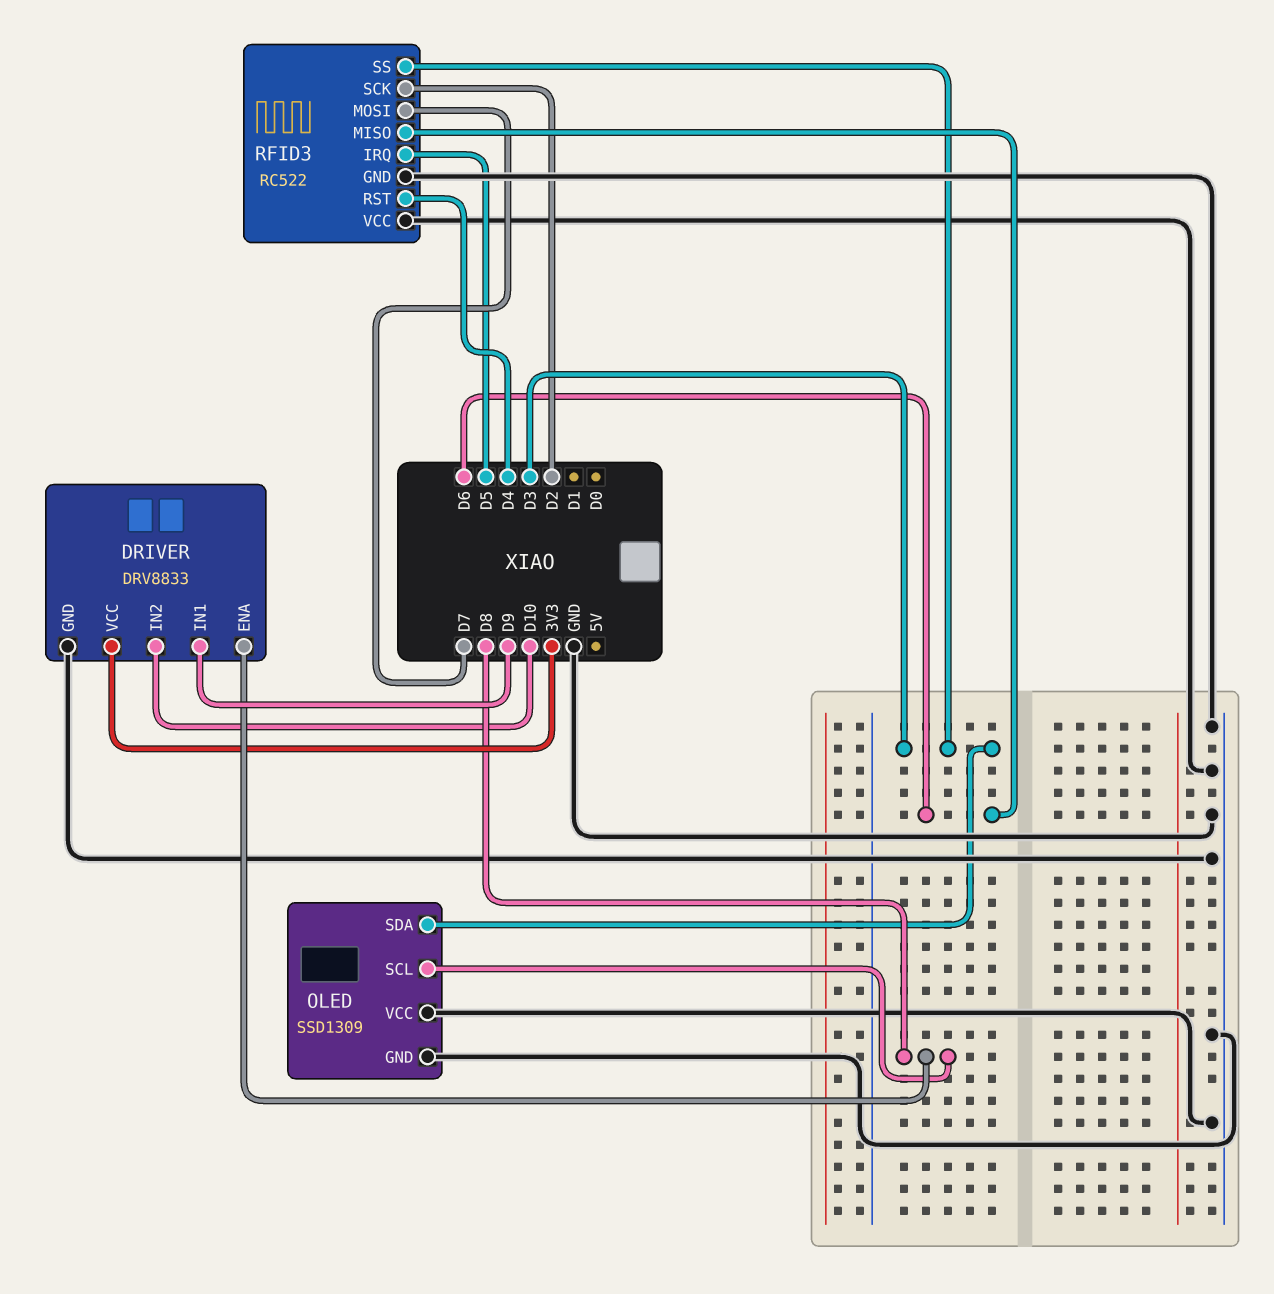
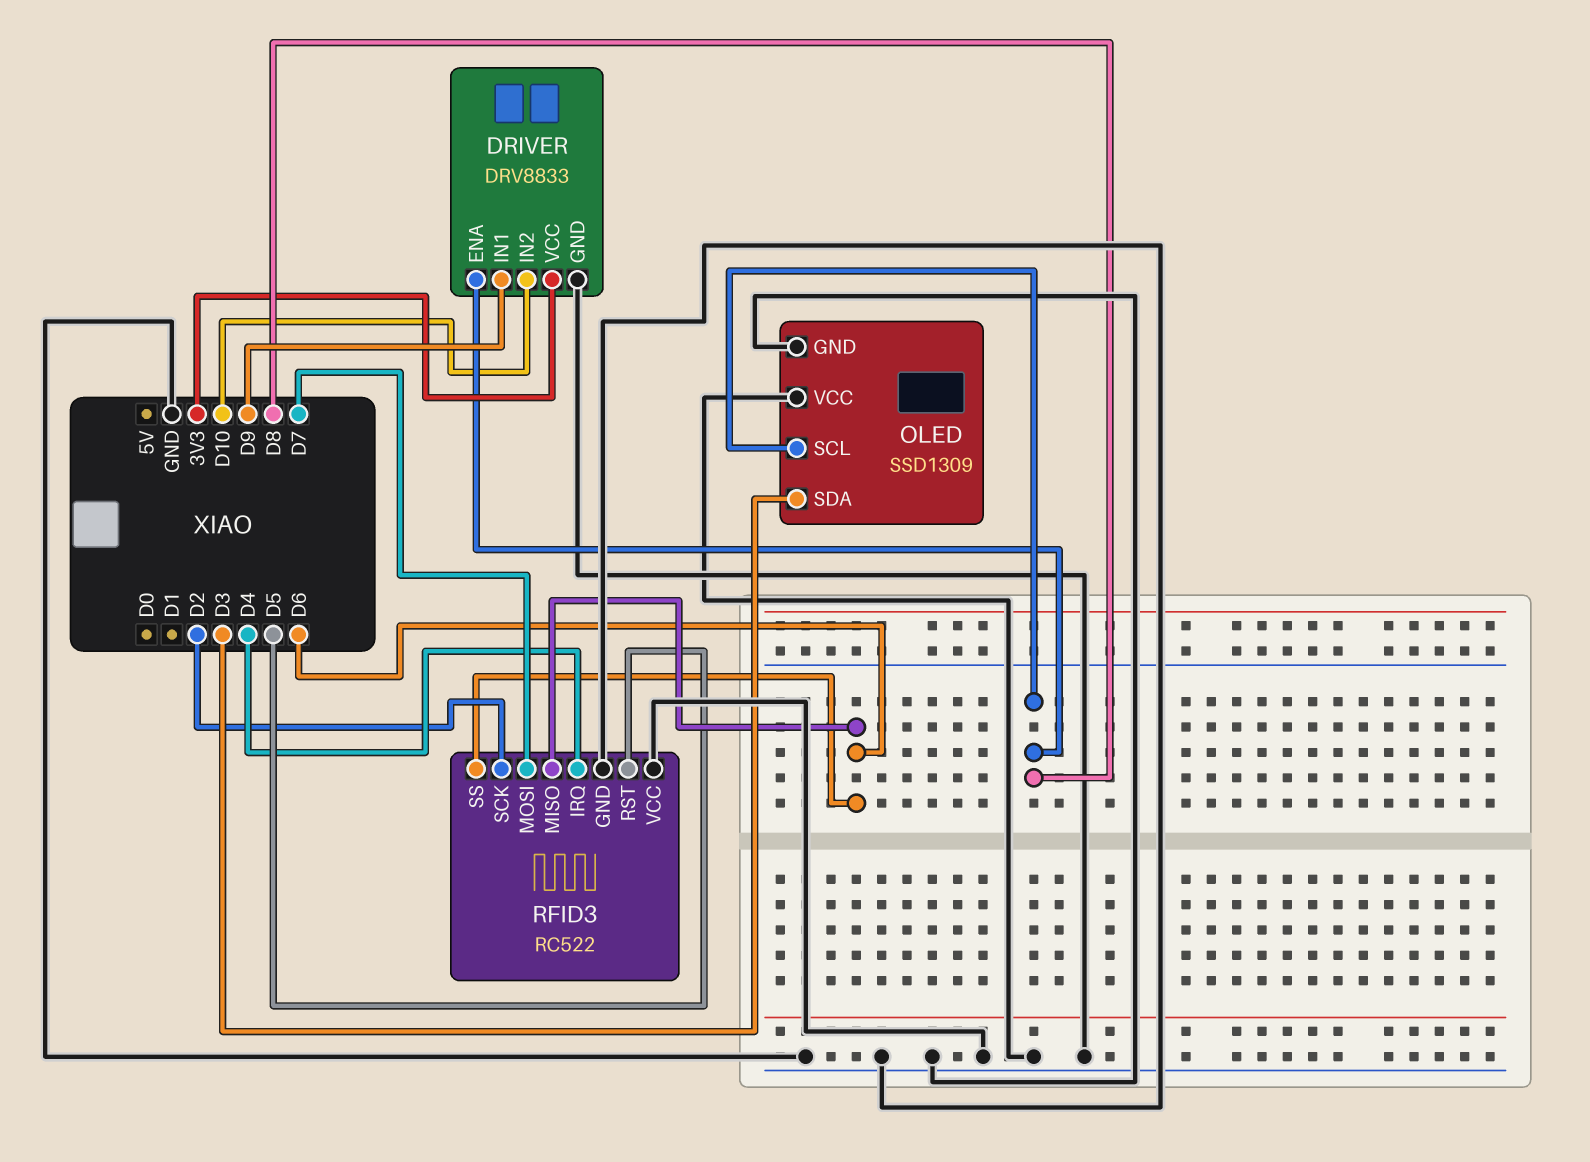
RFID3 pin IRQ: D5 -> D4
RFID3 pin RST: D4 -> D5
RFID3 pin SS: D3 -> D6

